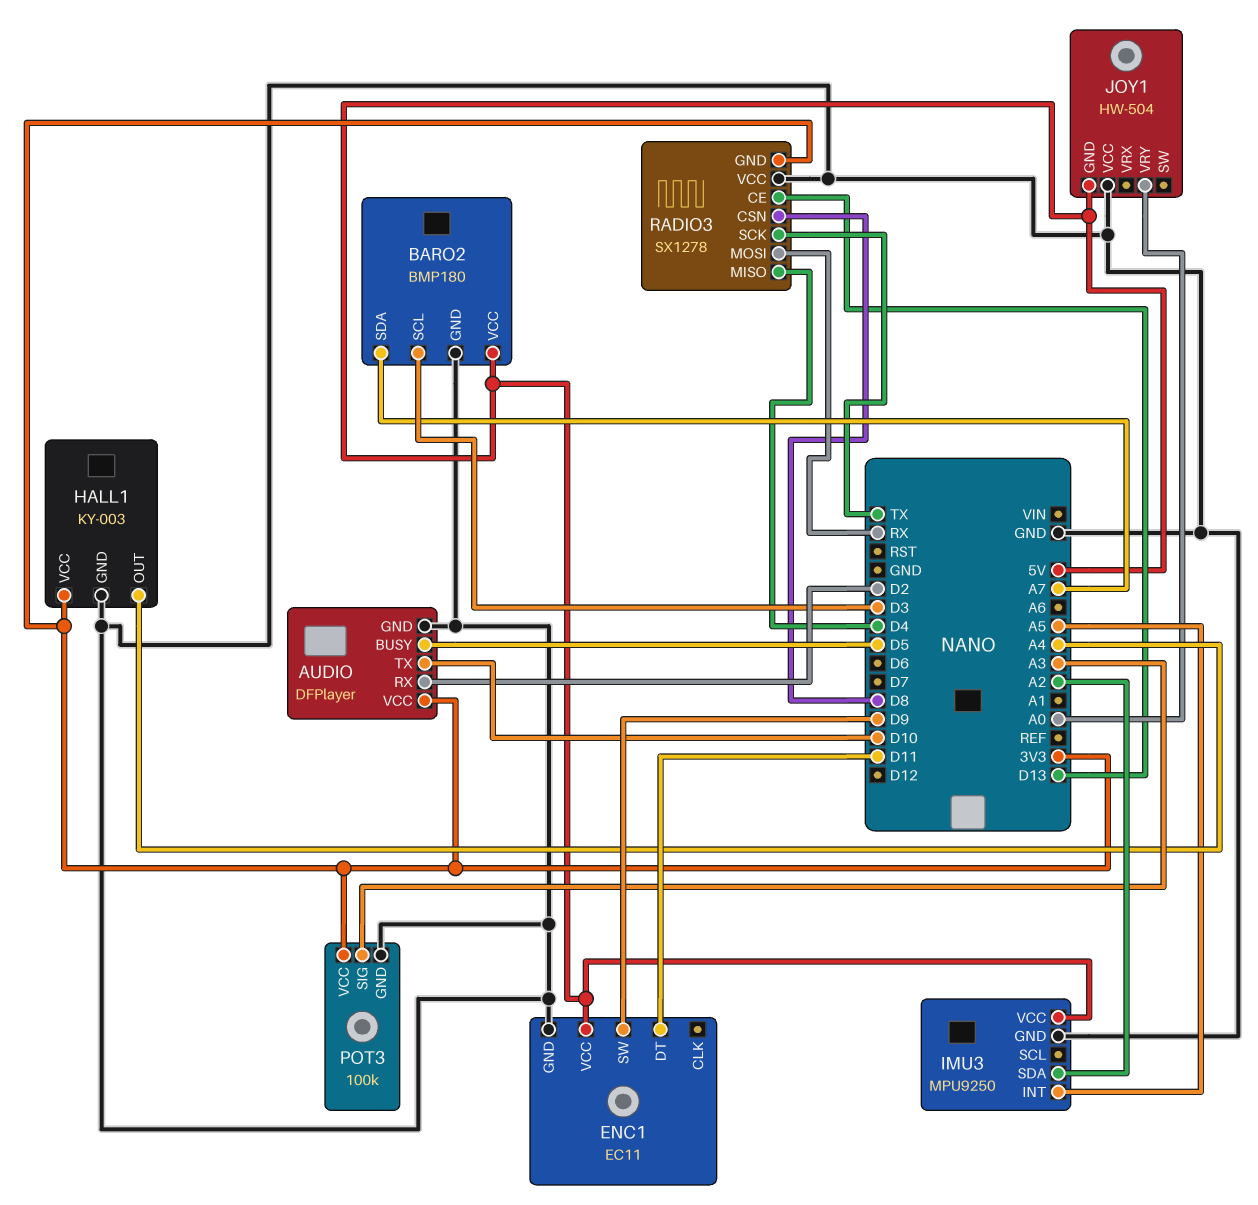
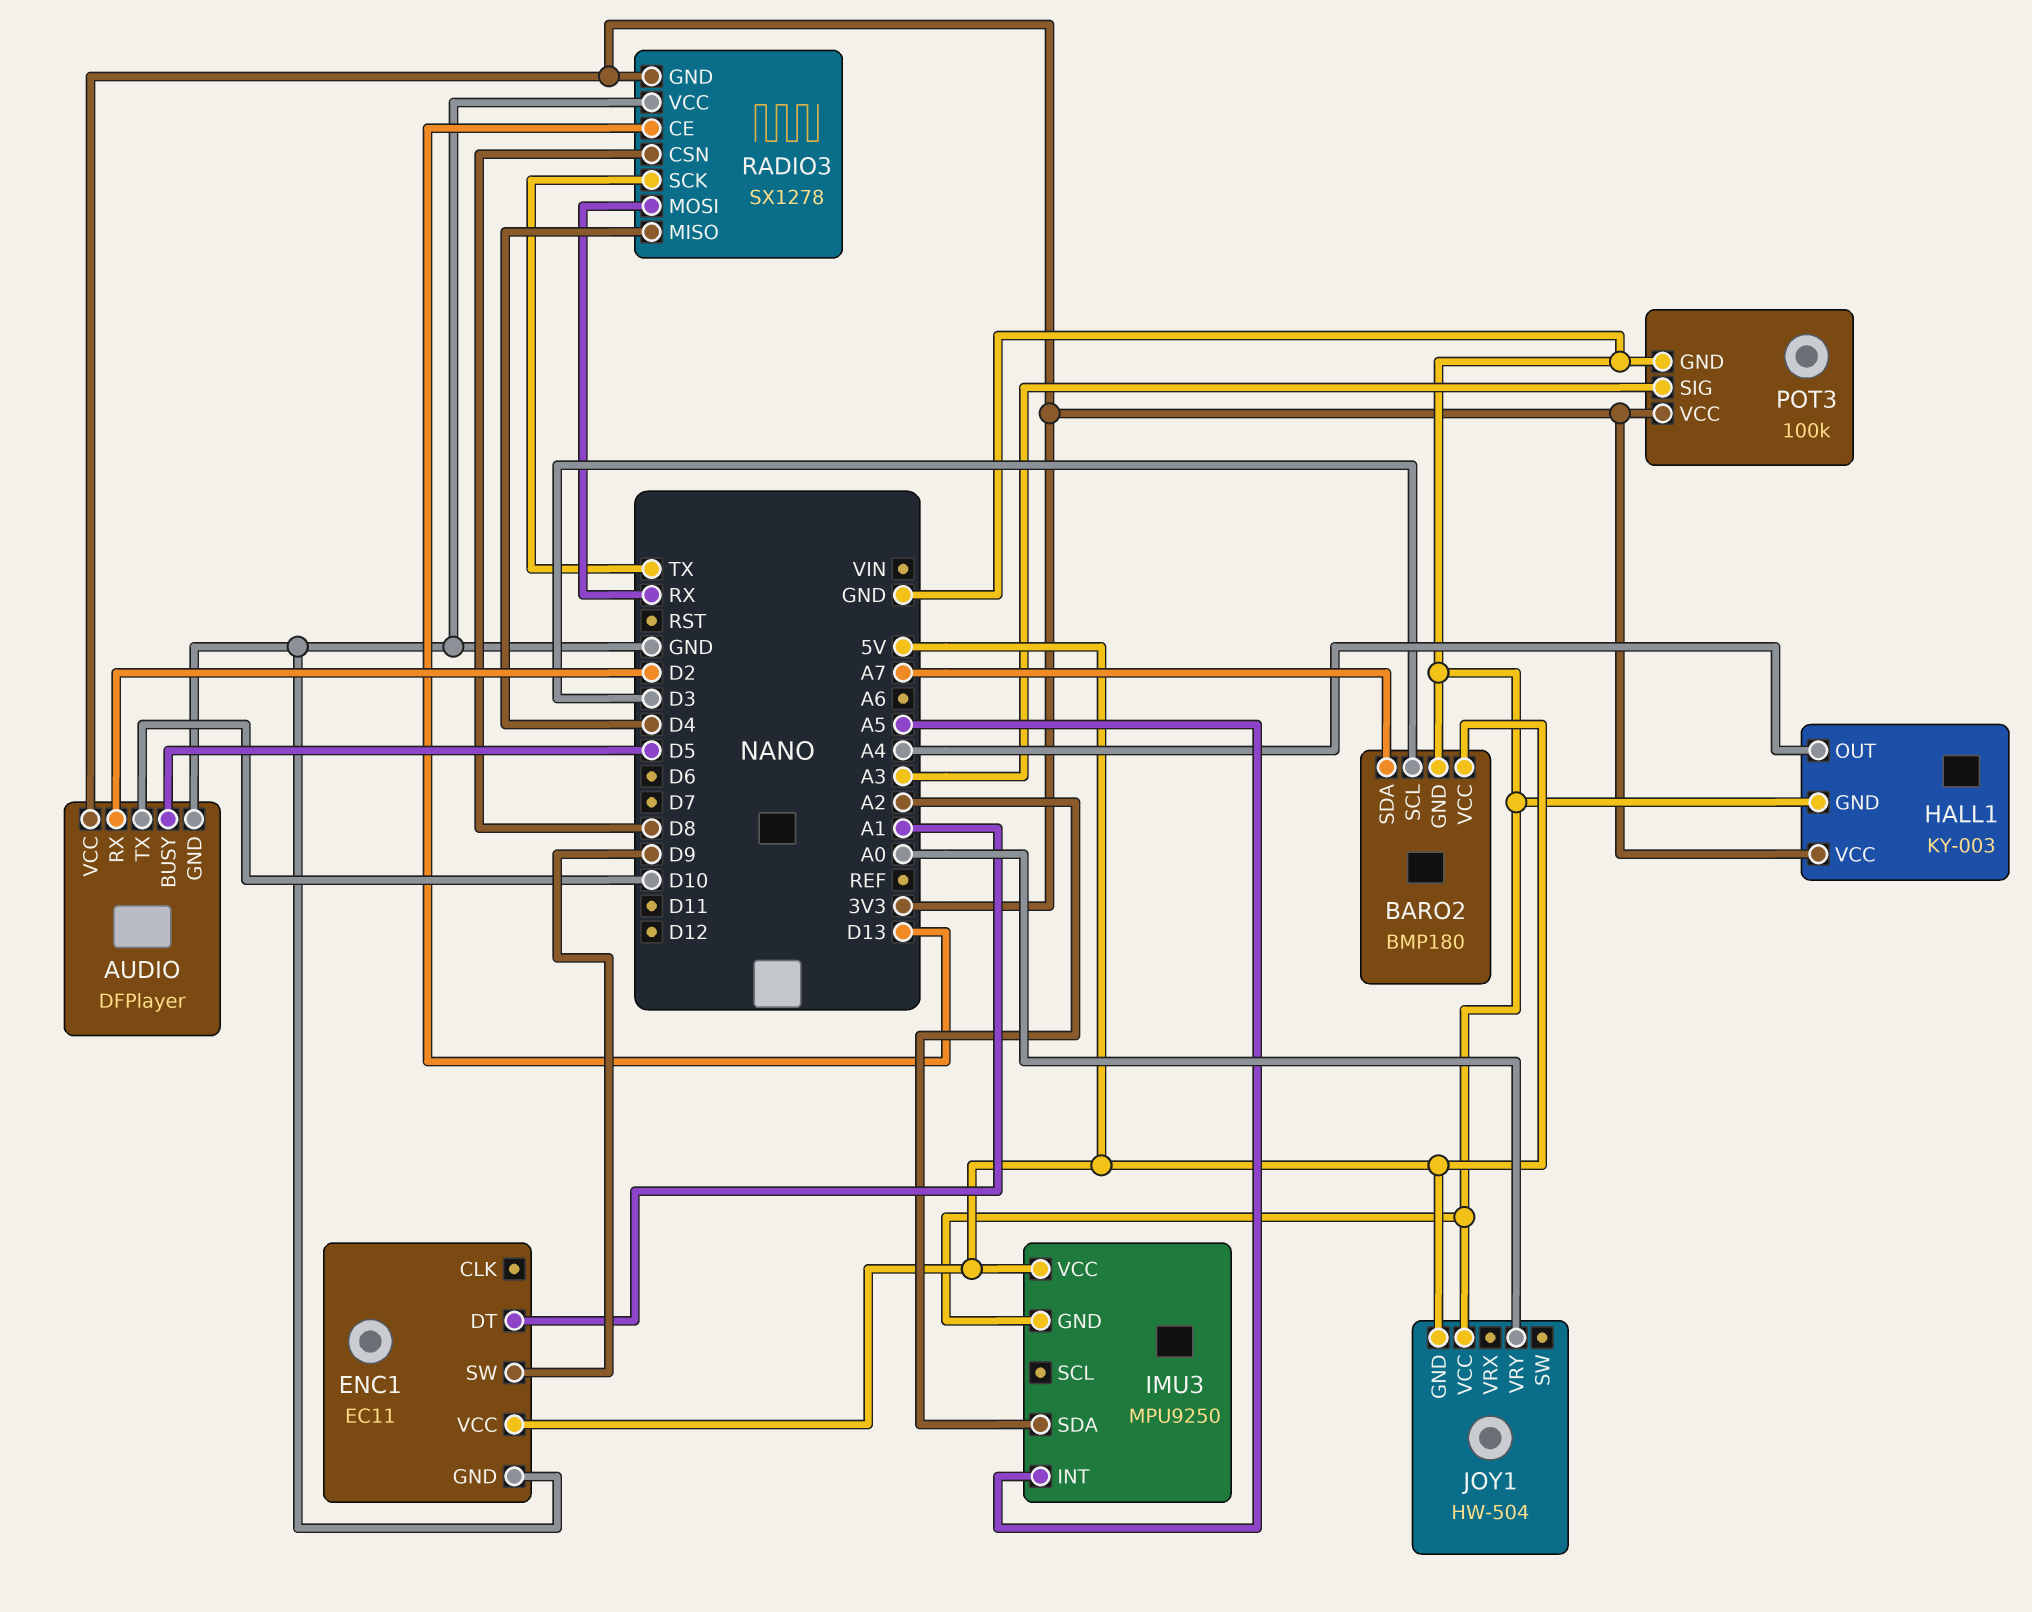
ENC1 pin DT: D11 -> A1

